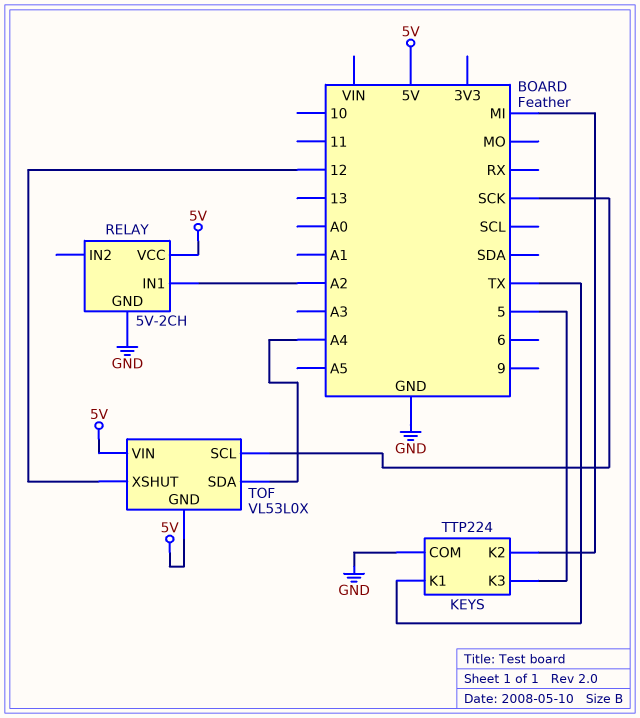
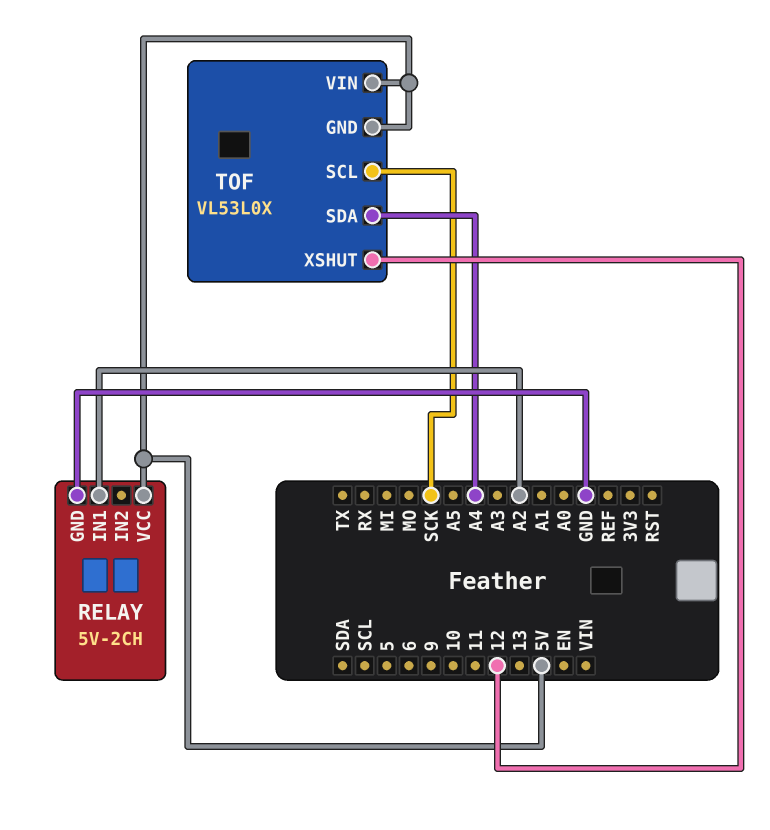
KEYS: TTP224 -> none
KEYS pin COM: GND -> none
KEYS pin K1: TX -> none
KEYS pin K2: MI -> none
KEYS pin K3: 5 -> none

